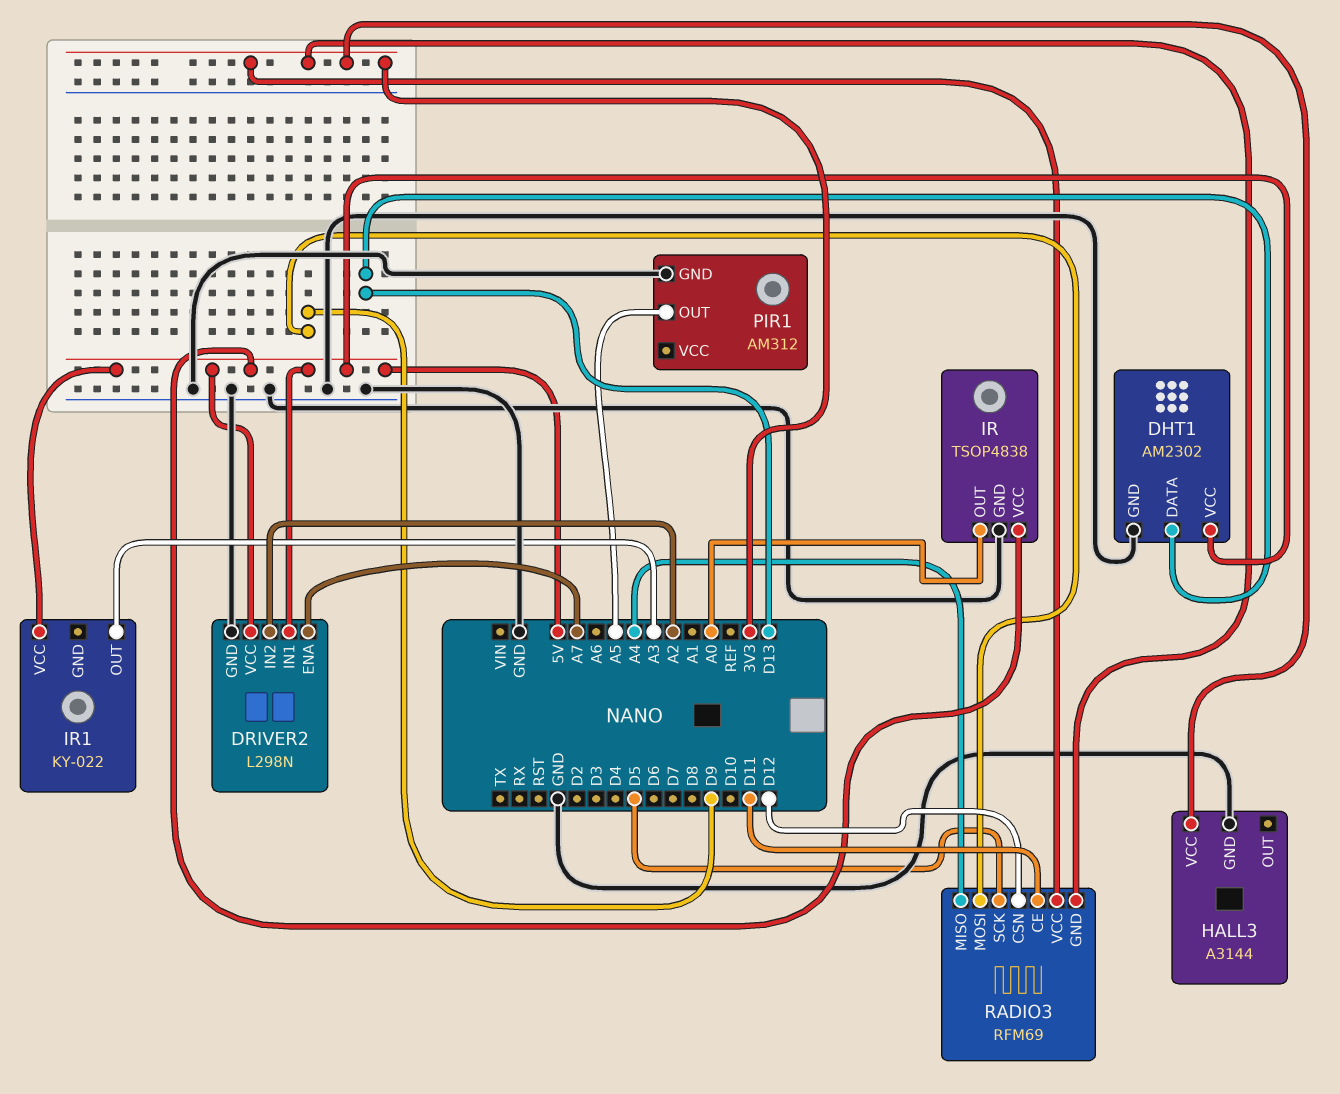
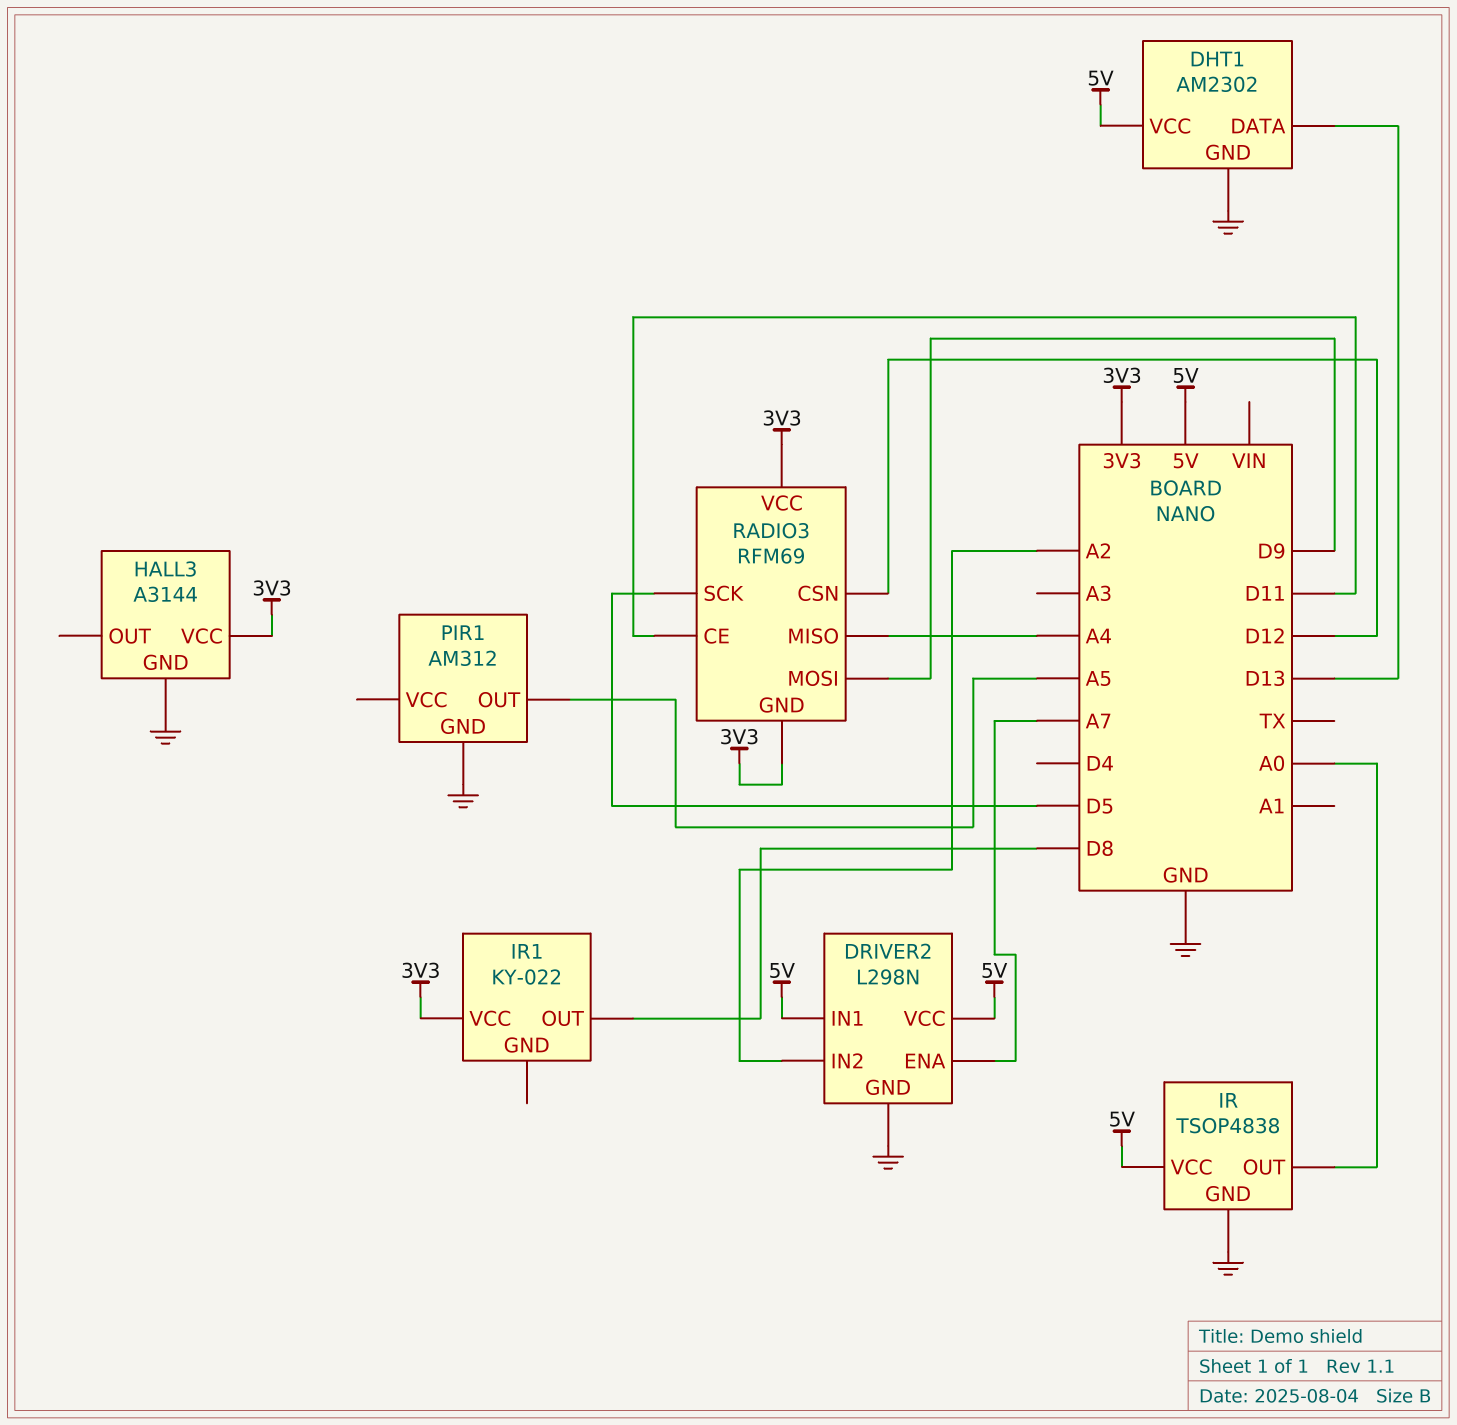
IR1 pin OUT: A3 -> D8
IR1 pin VCC: 5V -> 3V3

